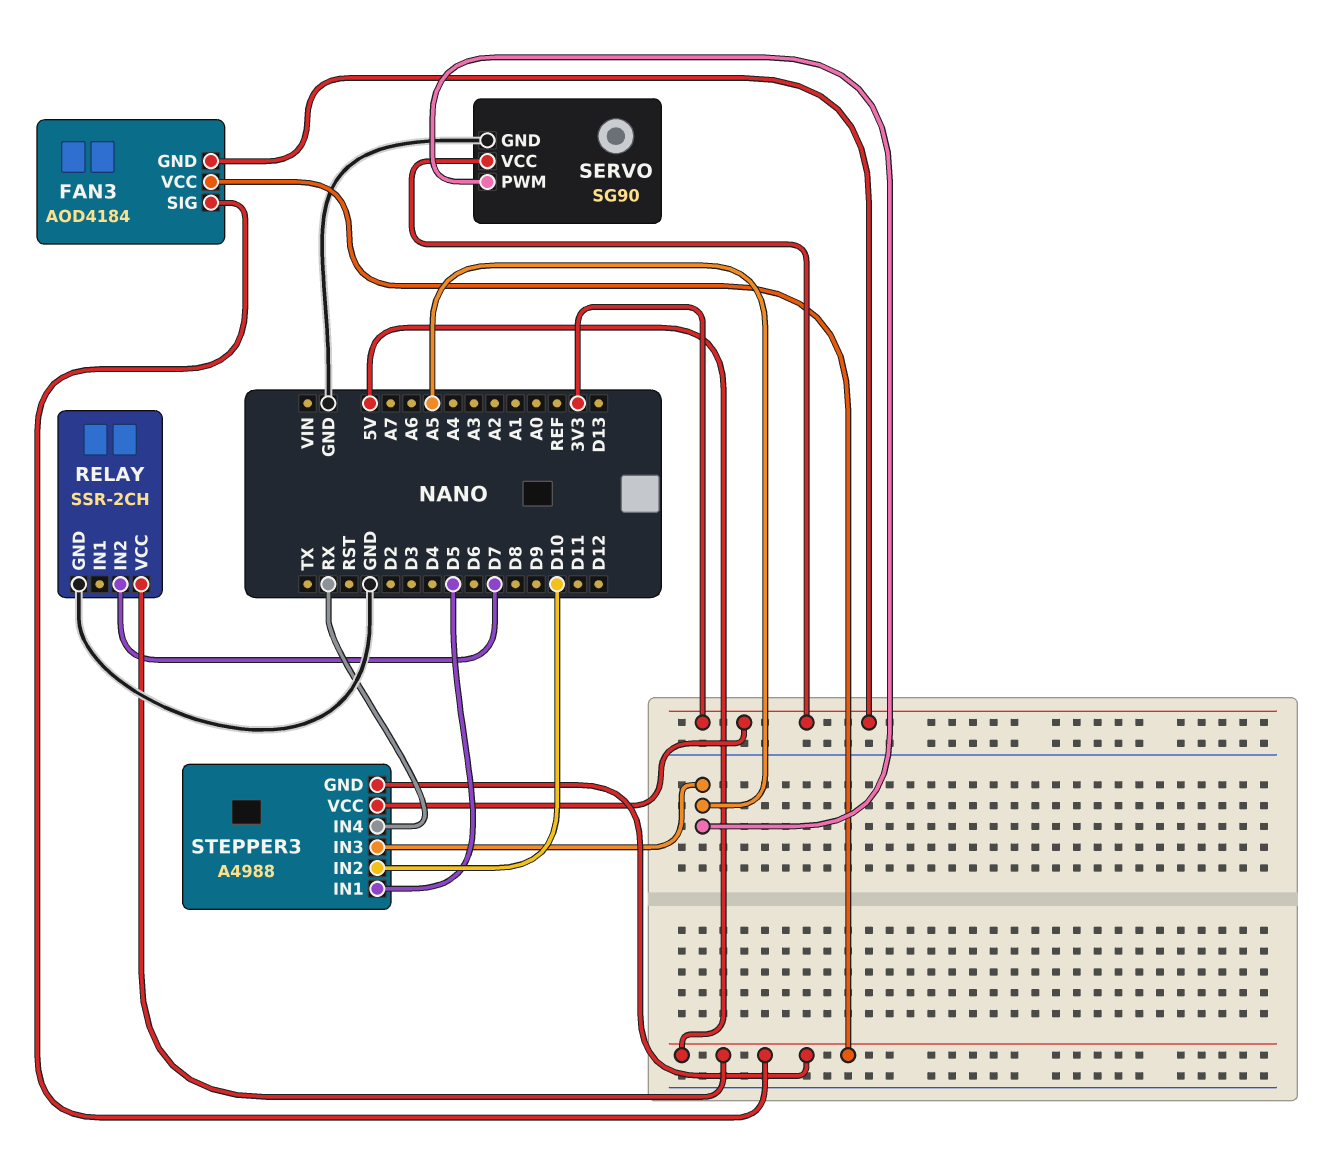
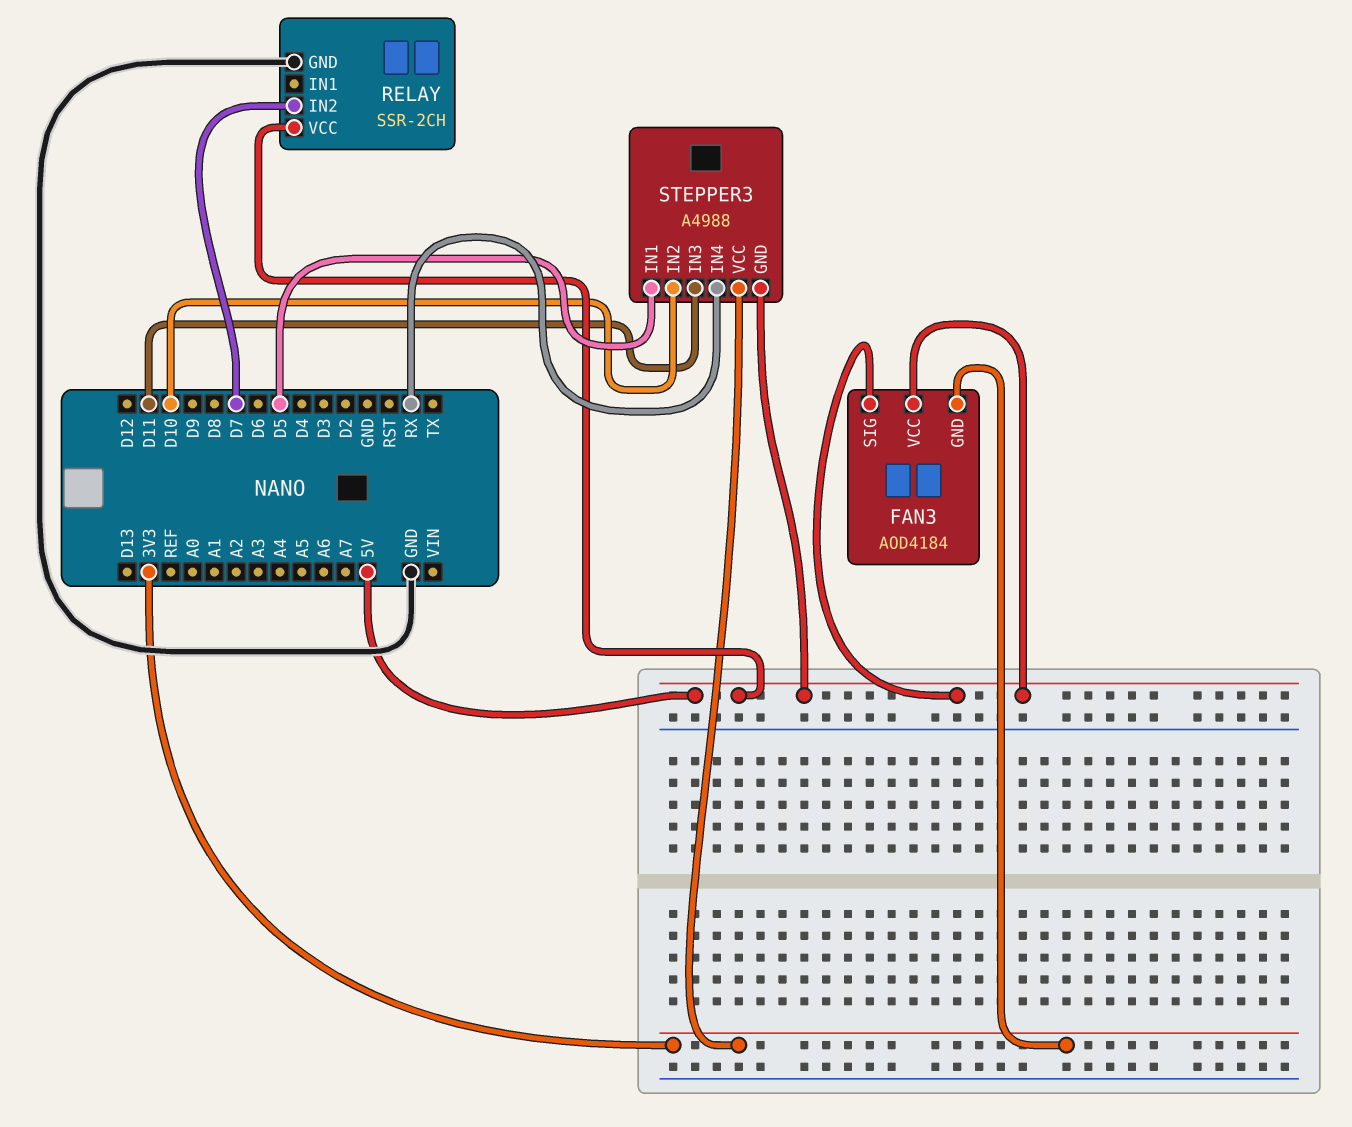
SERVO: SG90 -> none
SERVO pin GND: GND -> none
SERVO pin PWM: A5 -> none
SERVO pin VCC: 3V3 -> none
STEPPER3 pin IN3: A5 -> D11

